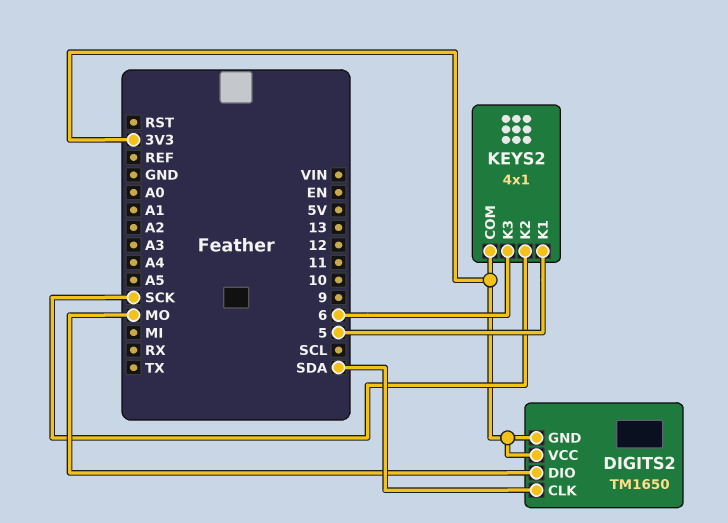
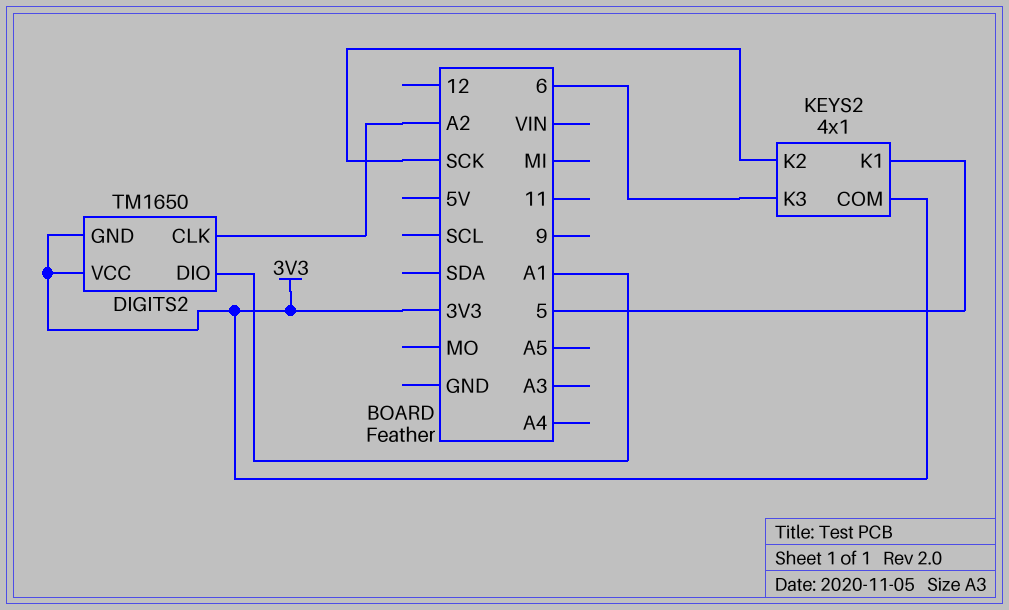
DIGITS2 pin CLK: SDA -> A2
DIGITS2 pin DIO: MO -> A1

